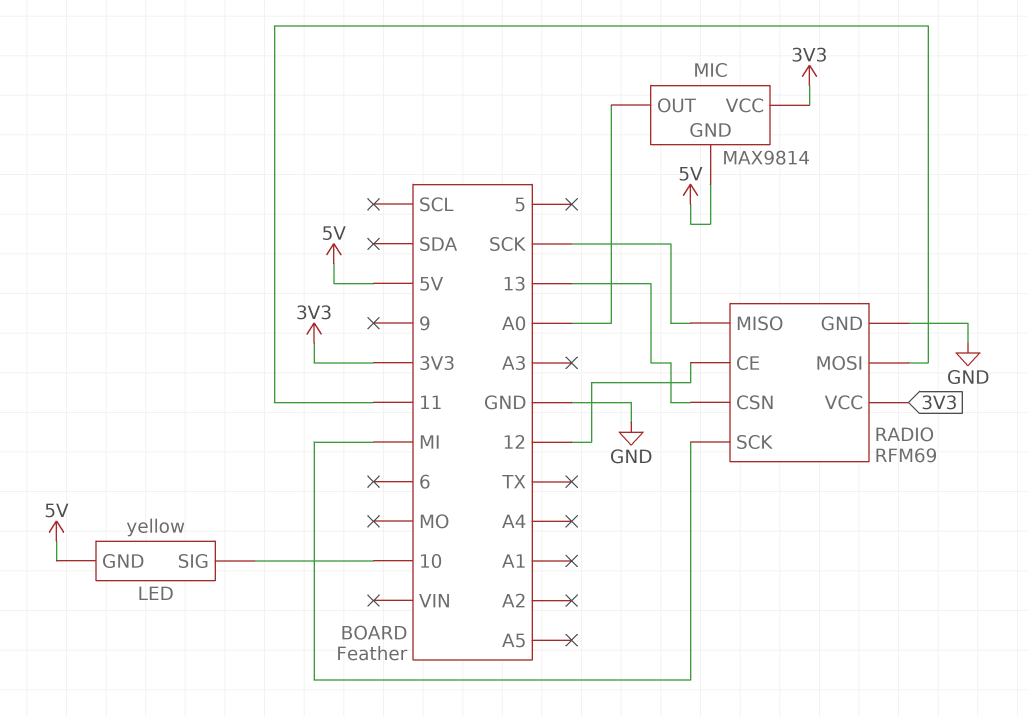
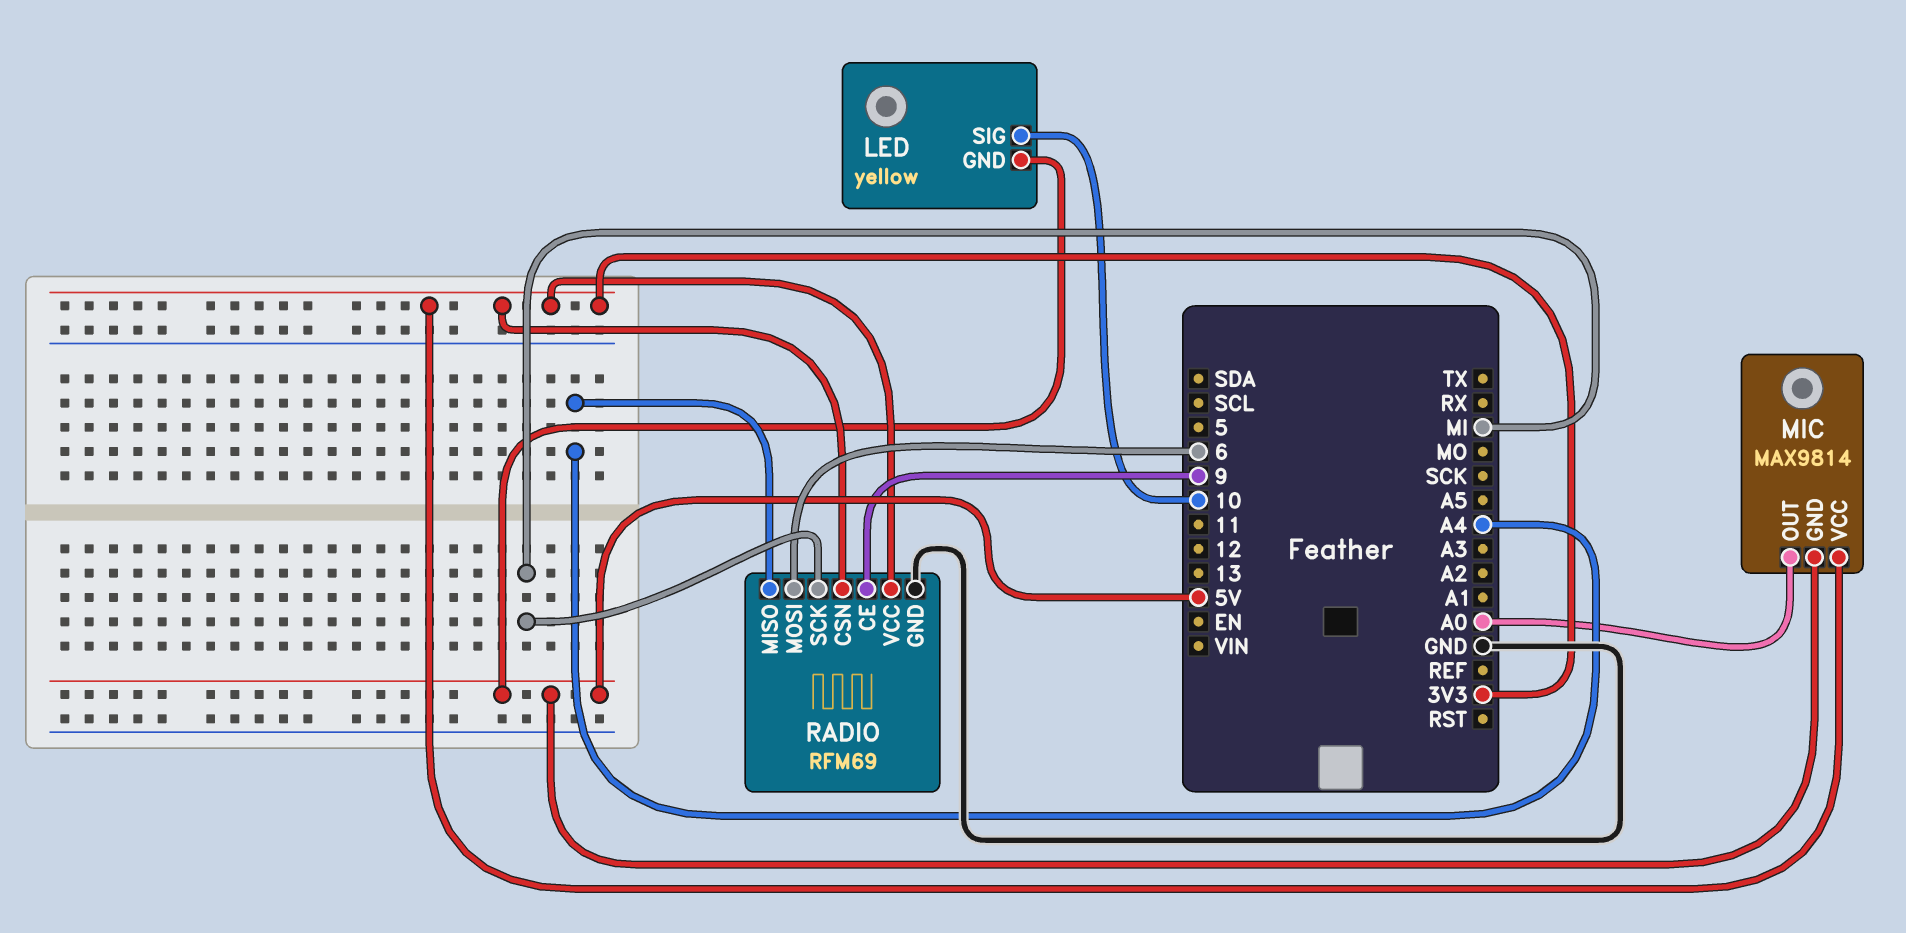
RADIO pin CE: 12 -> 9
RADIO pin CSN: 13 -> 3V3
RADIO pin MISO: SCK -> A4
RADIO pin MOSI: 11 -> 6

